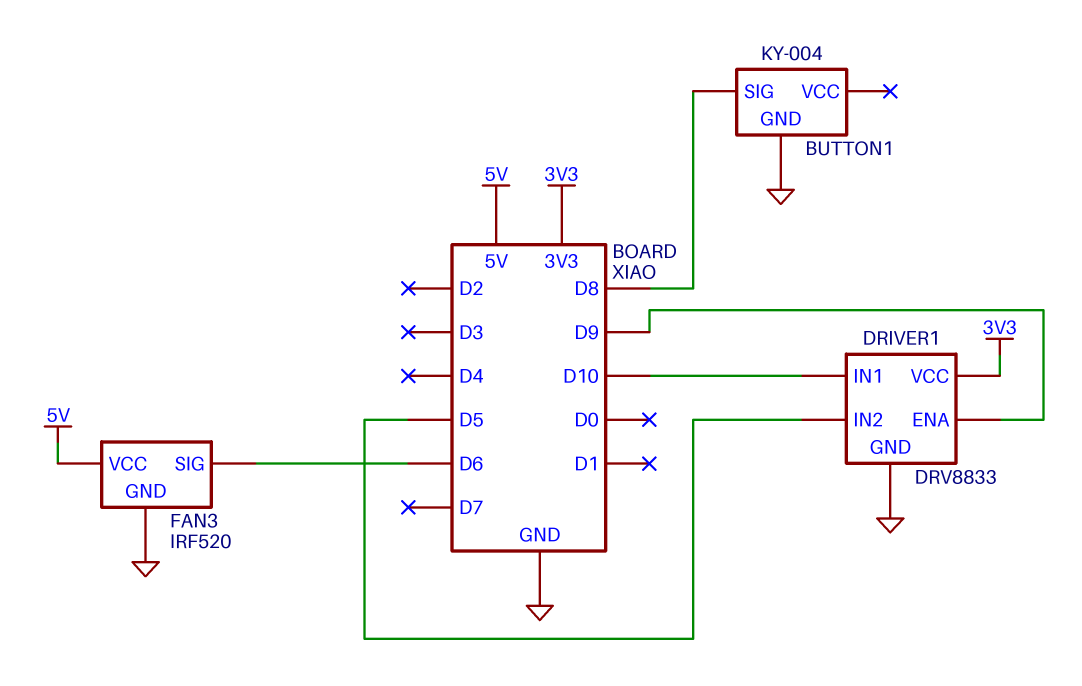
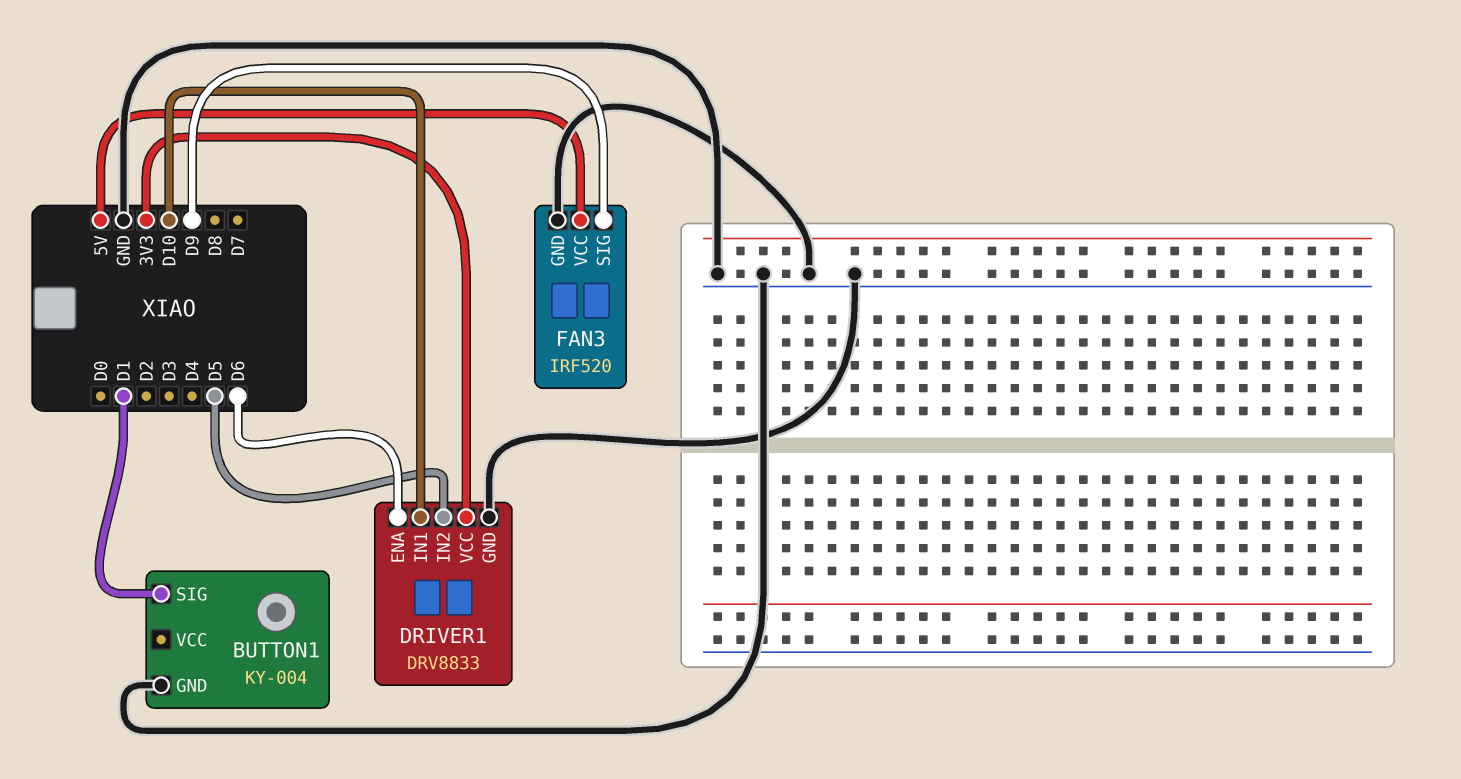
BUTTON1 pin SIG: D8 -> D1
DRIVER1 pin ENA: D9 -> D6
FAN3 pin SIG: D6 -> D9

